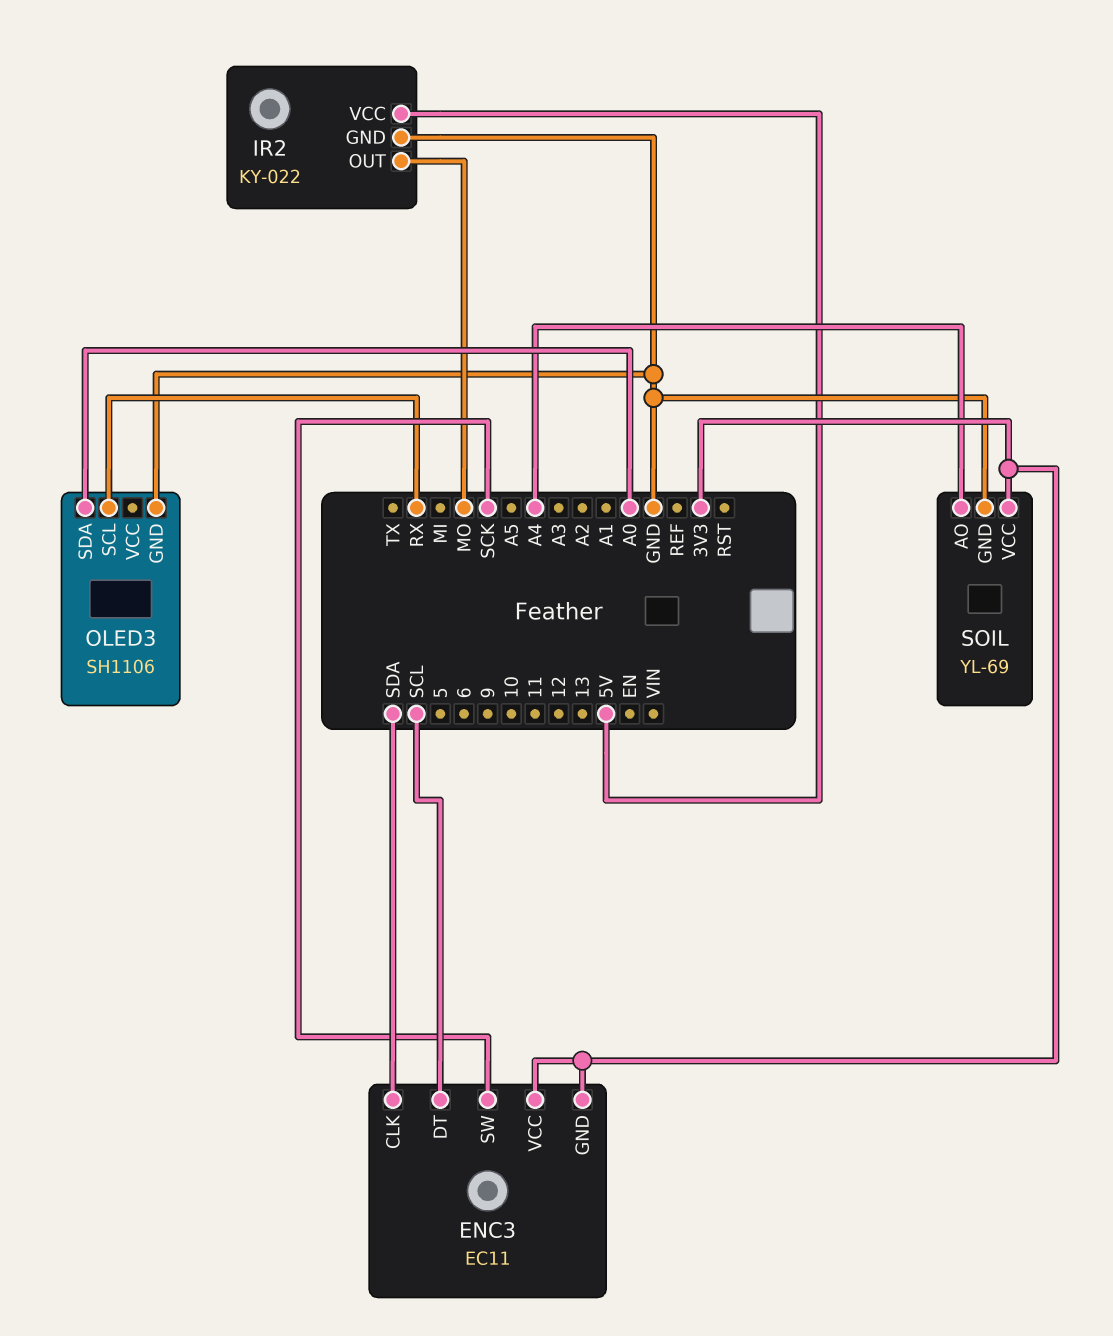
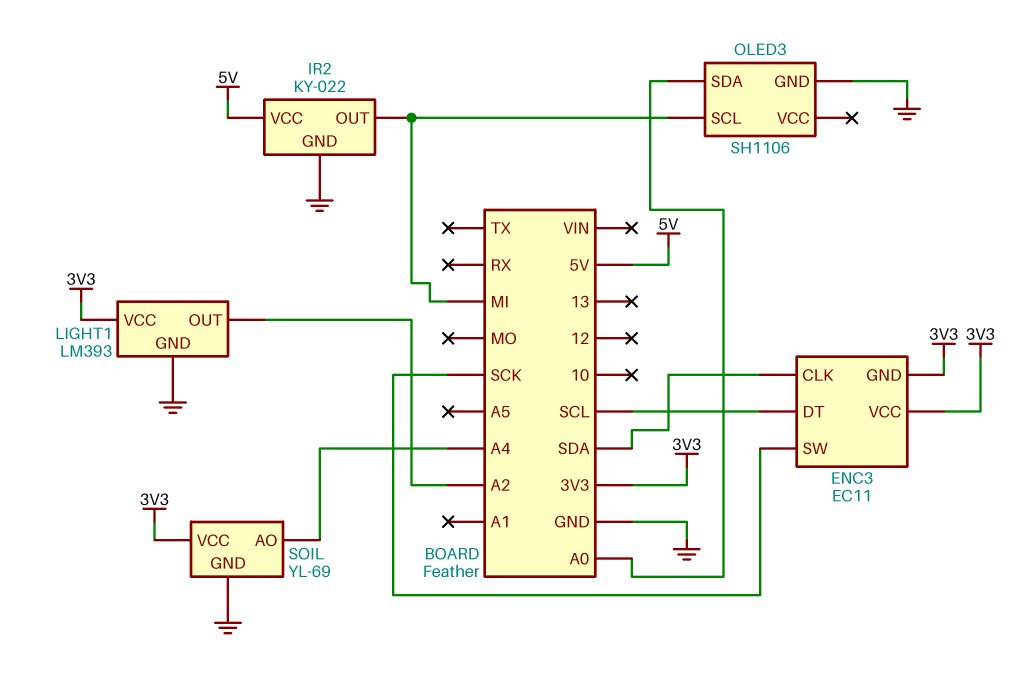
IR2 pin OUT: MO -> MI
LIGHT1: none -> LM393
LIGHT1 pin GND: none -> GND
LIGHT1 pin OUT: none -> A2
LIGHT1 pin VCC: none -> 3V3
OLED3 pin SCL: RX -> MI

